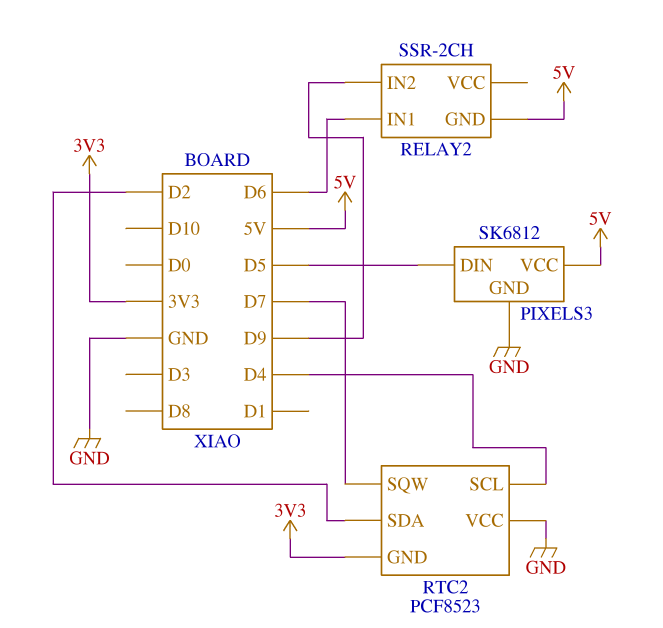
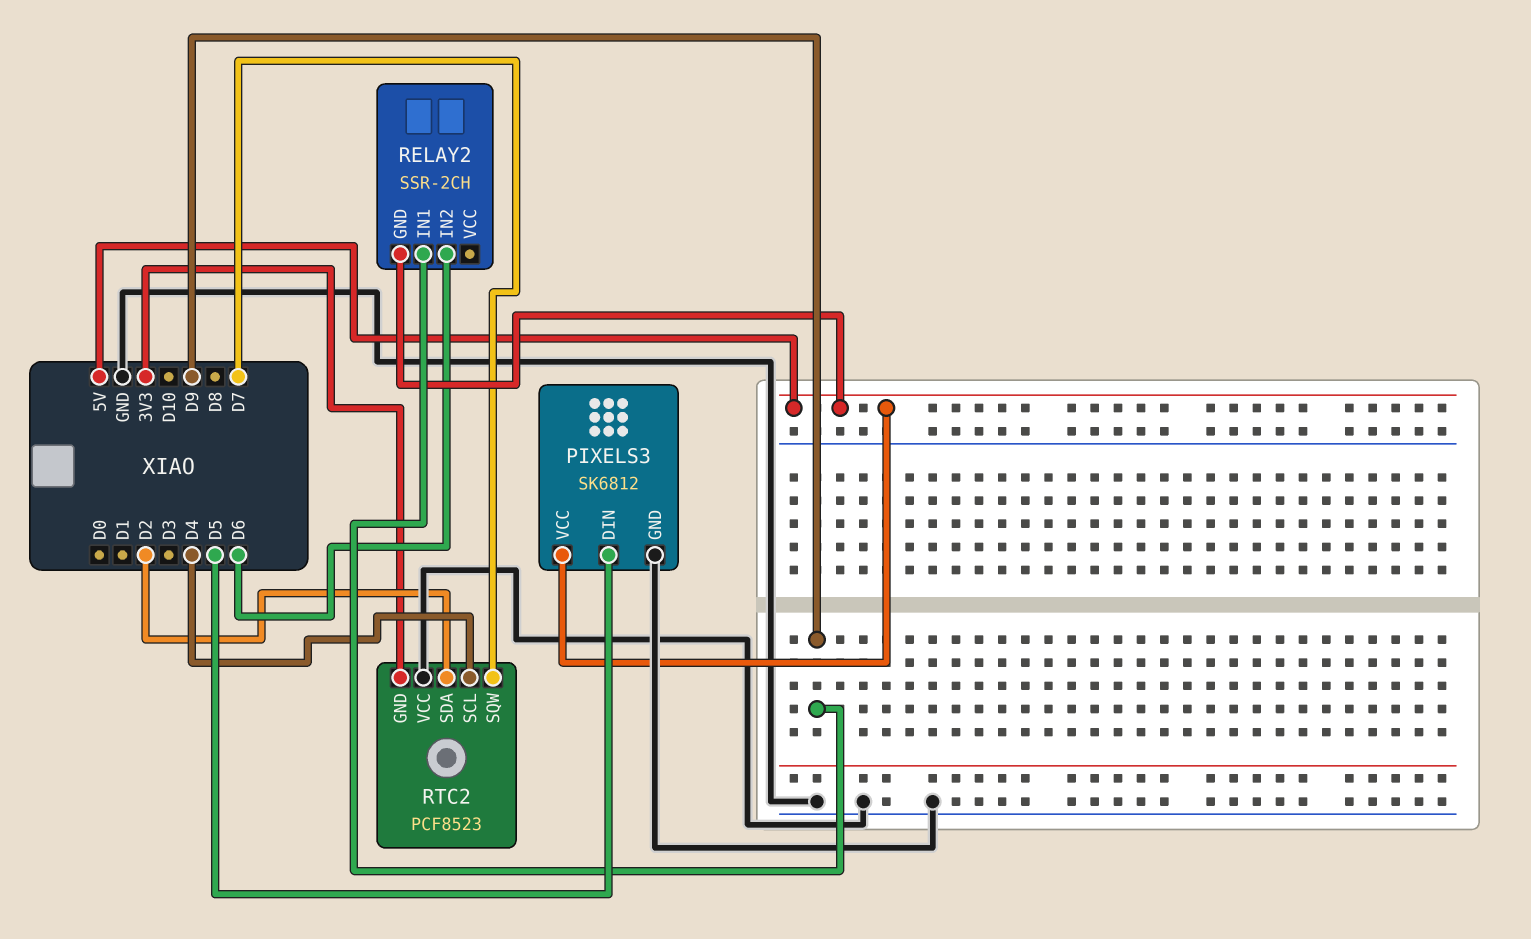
RELAY2 pin IN1: D6 -> D9
RELAY2 pin IN2: D9 -> D6

